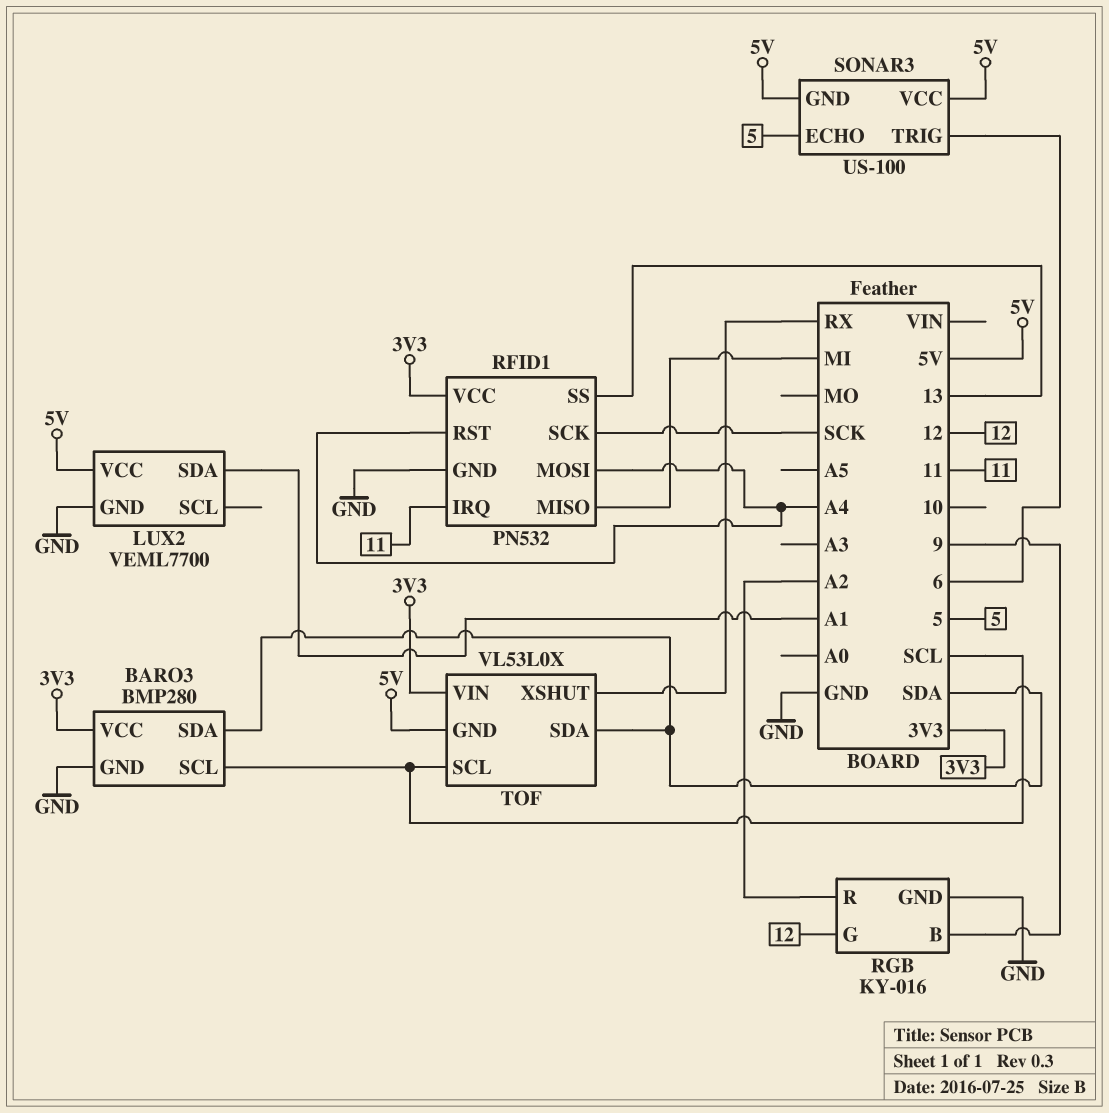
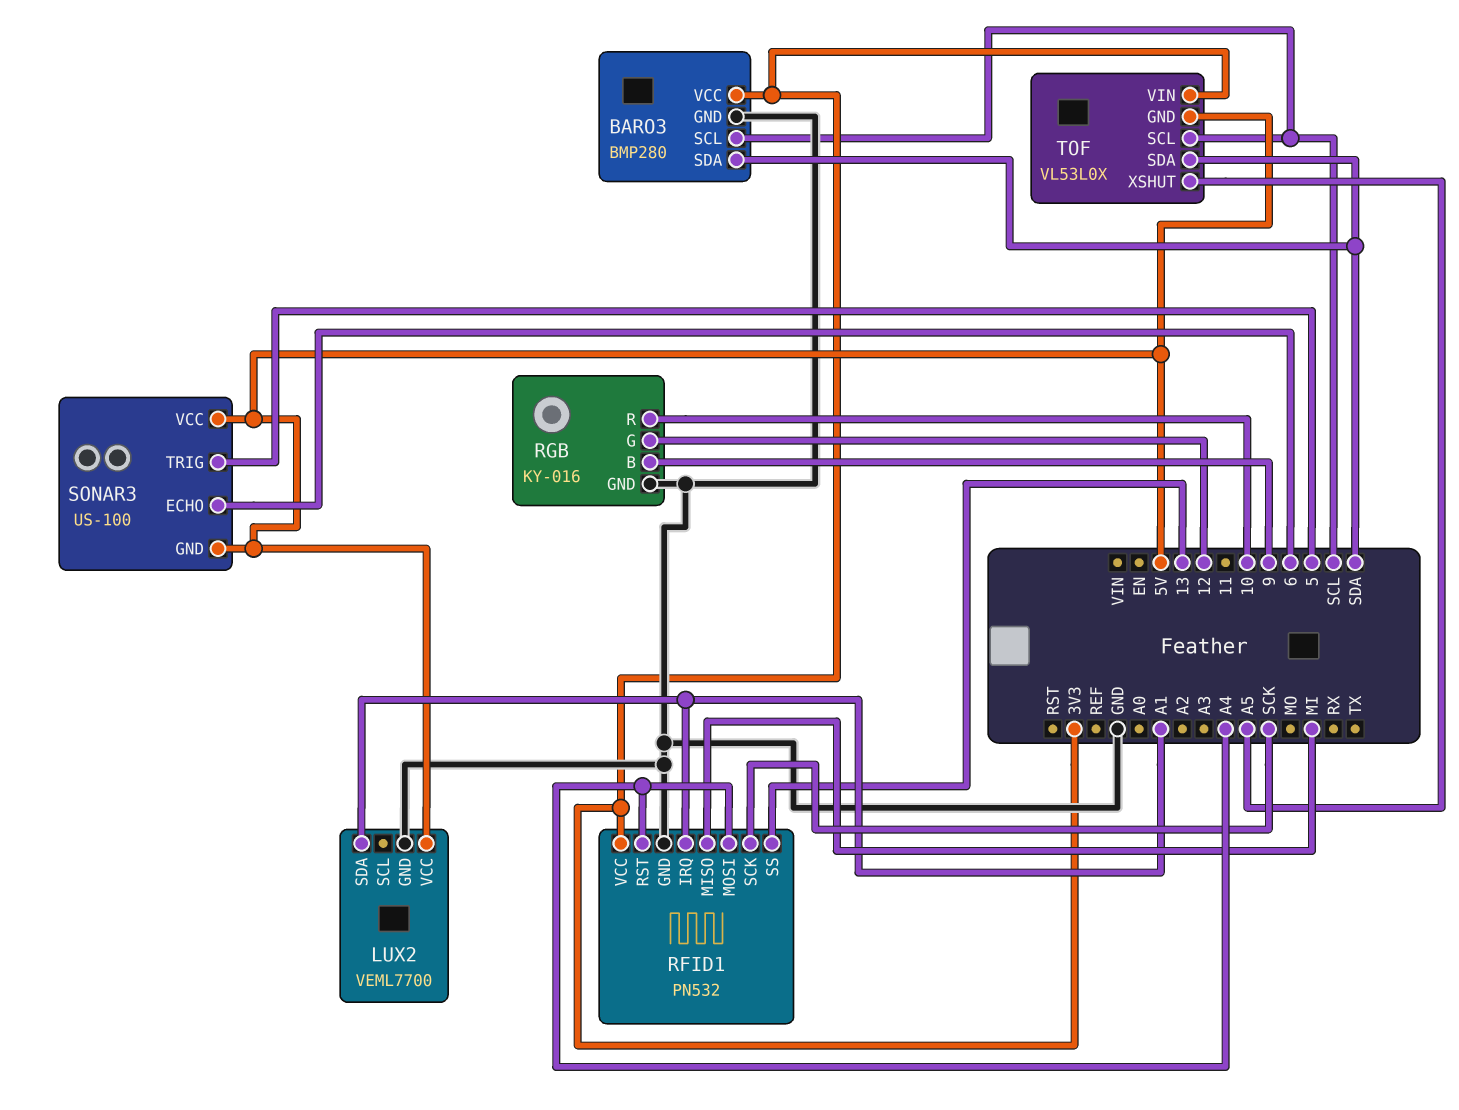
RFID1 pin IRQ: 11 -> A1
RGB pin R: A2 -> 10
SONAR3 pin ECHO: 5 -> 6
SONAR3 pin TRIG: 6 -> 5
TOF pin XSHUT: RX -> A5

